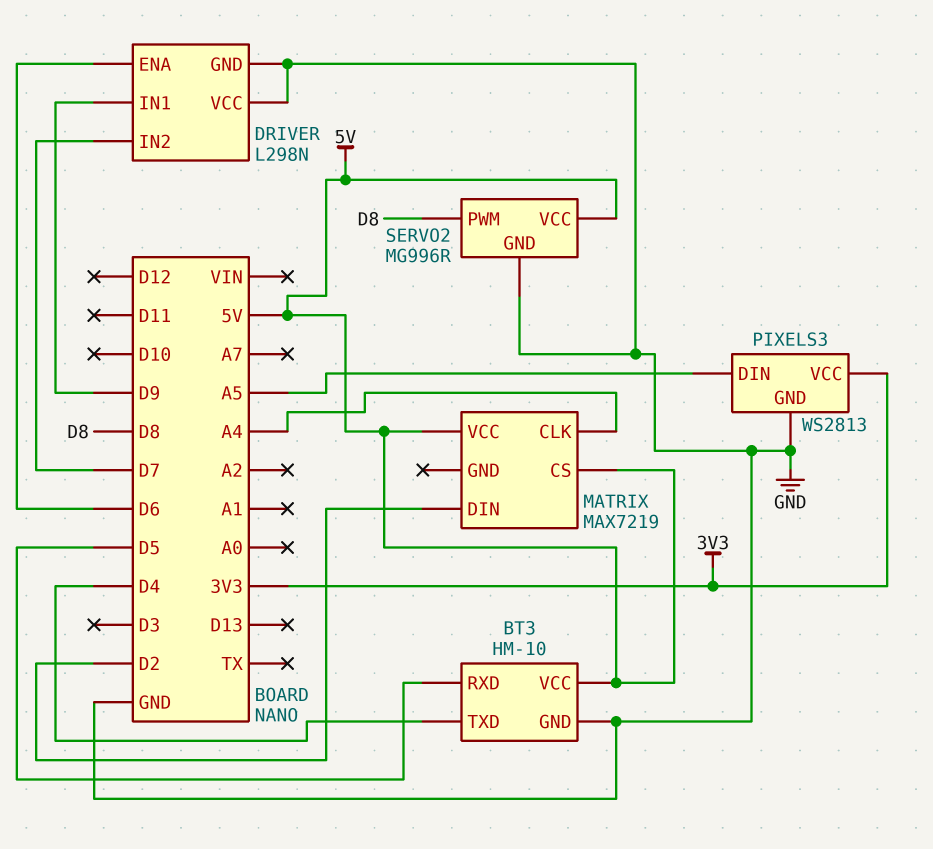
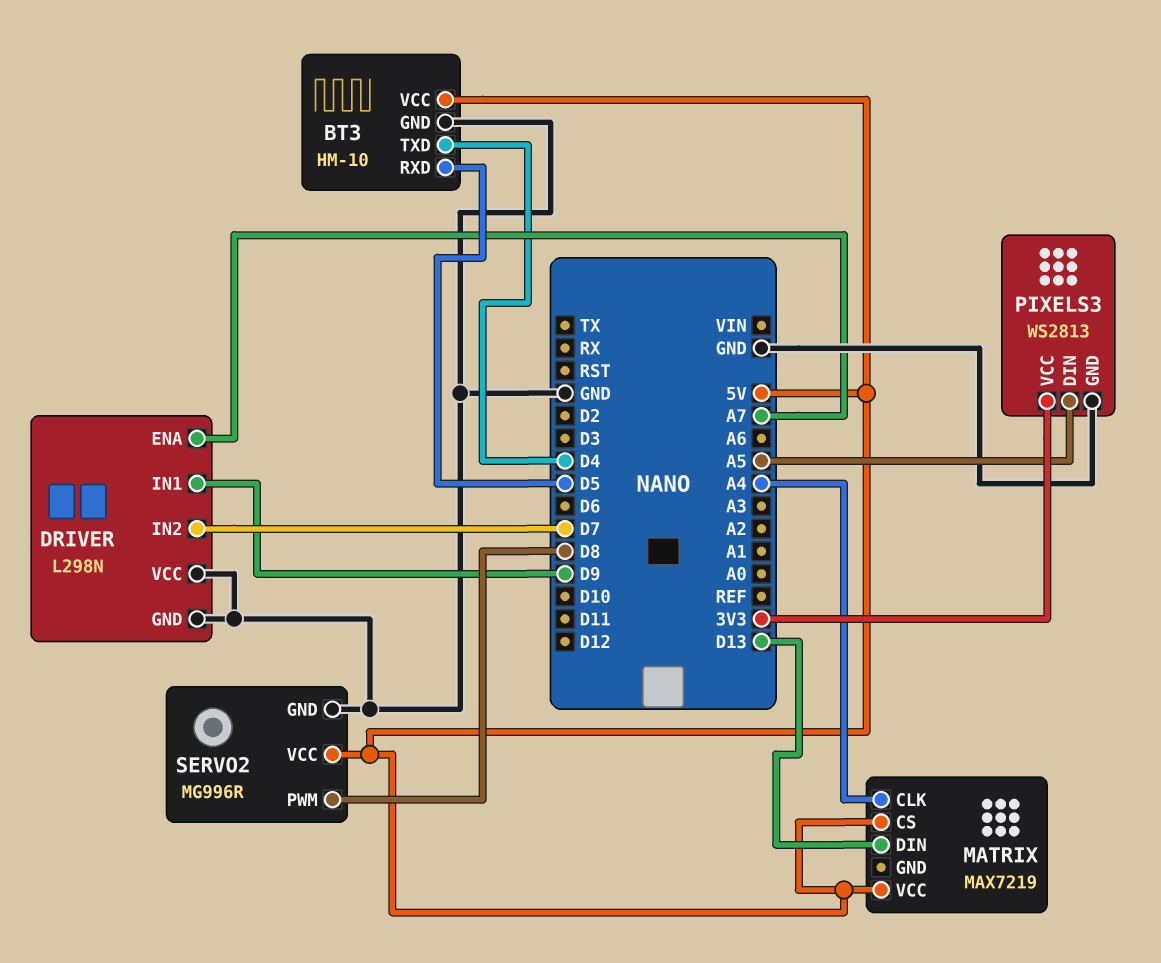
DRIVER pin ENA: D6 -> A7
MATRIX pin DIN: D2 -> D13

